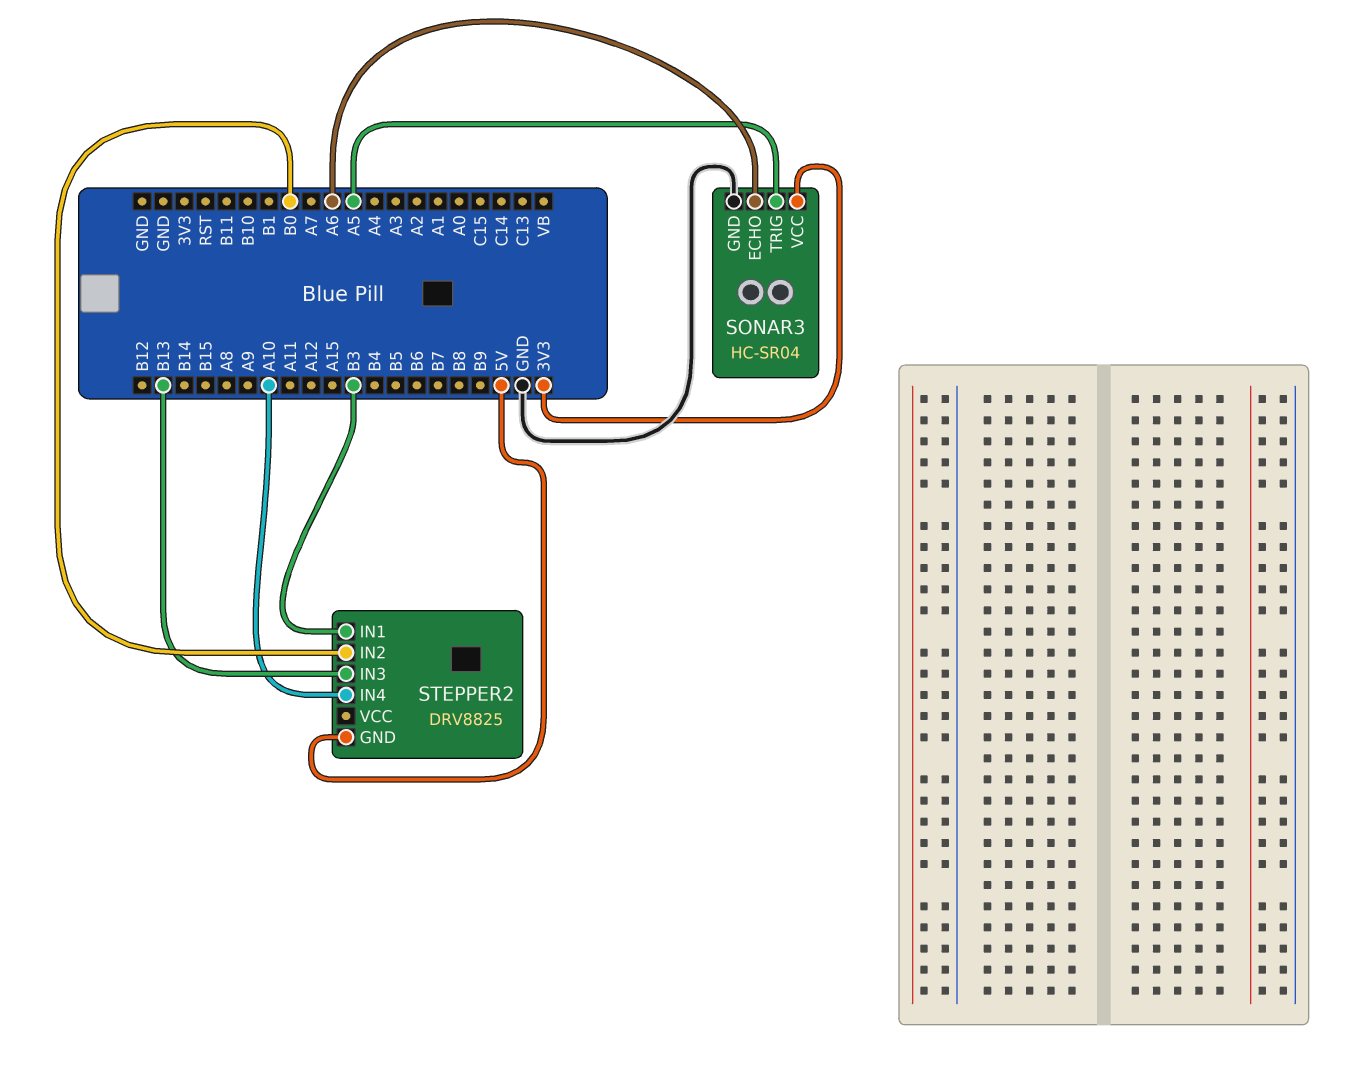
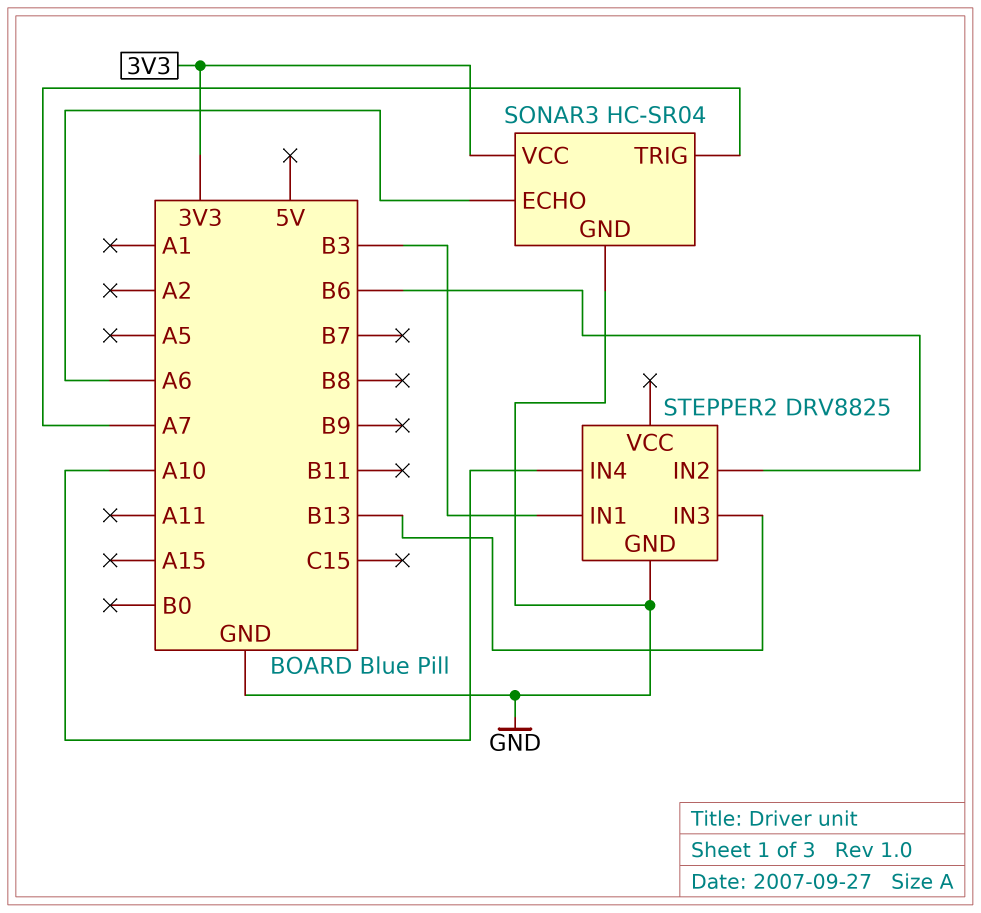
SONAR3 pin TRIG: A5 -> A7
STEPPER2 pin GND: 5V -> GND
STEPPER2 pin IN2: B0 -> B6

